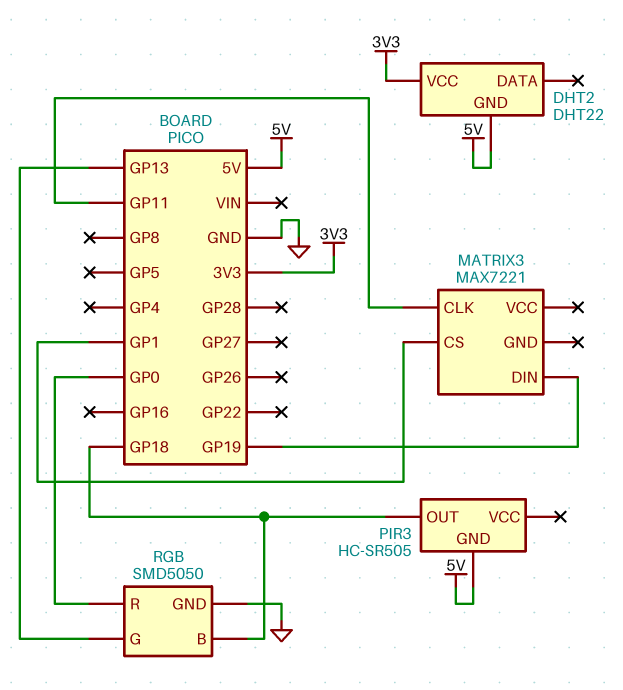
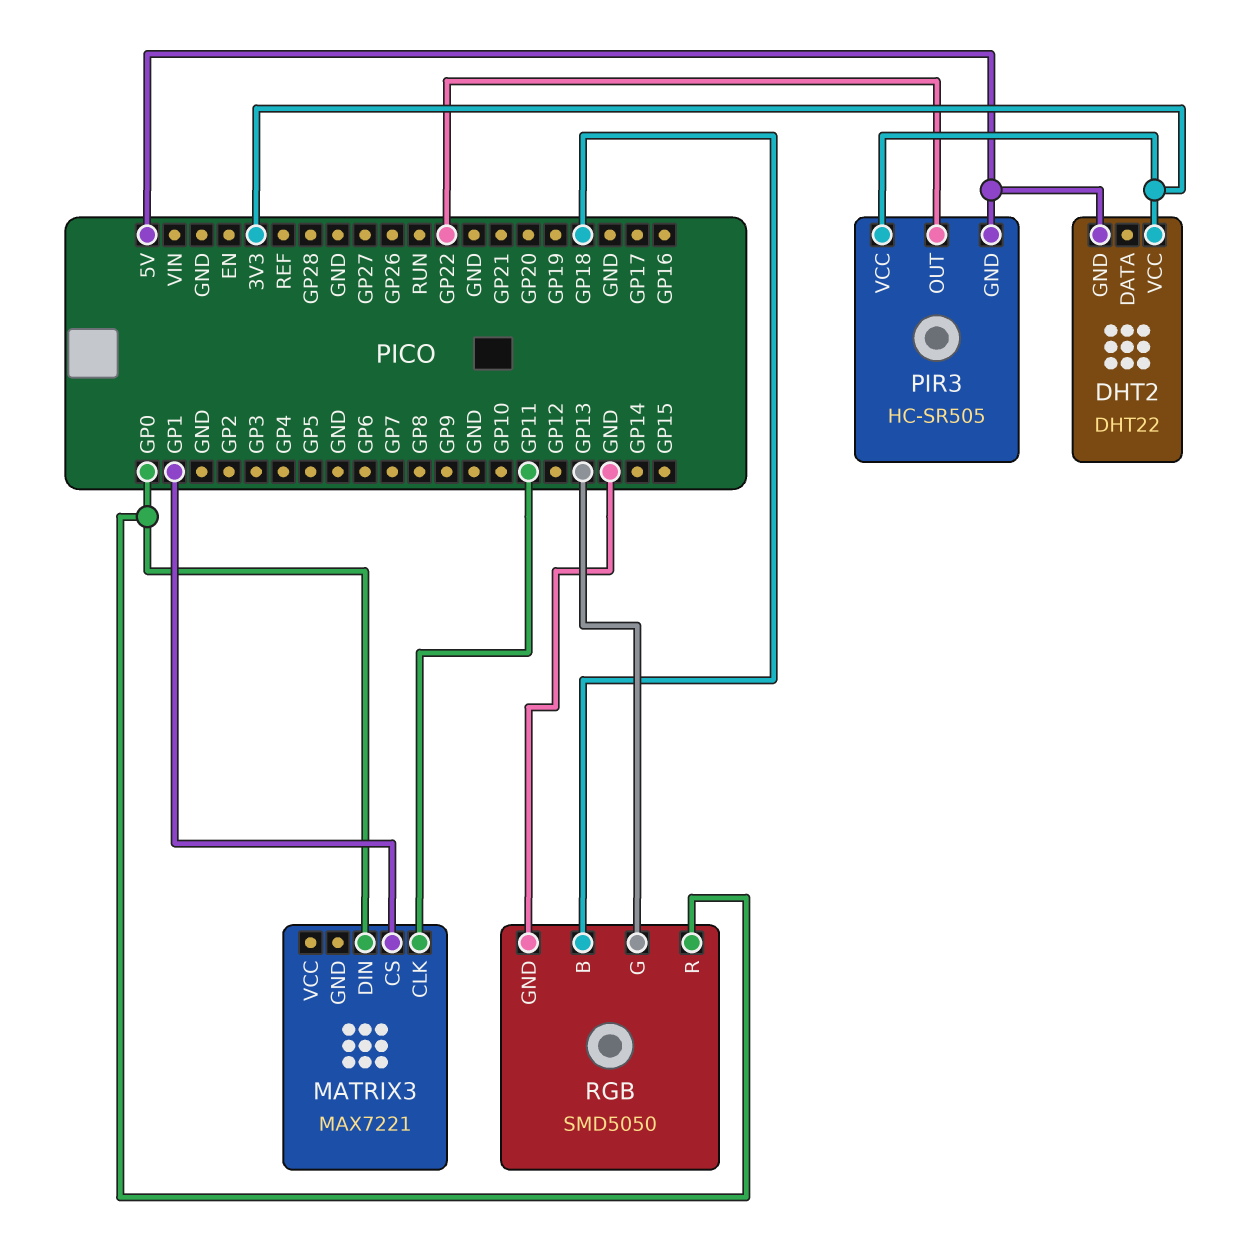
MATRIX3 pin DIN: GP19 -> GP0
PIR3 pin OUT: GP18 -> GP22
PIR3 pin VCC: none -> 3V3

